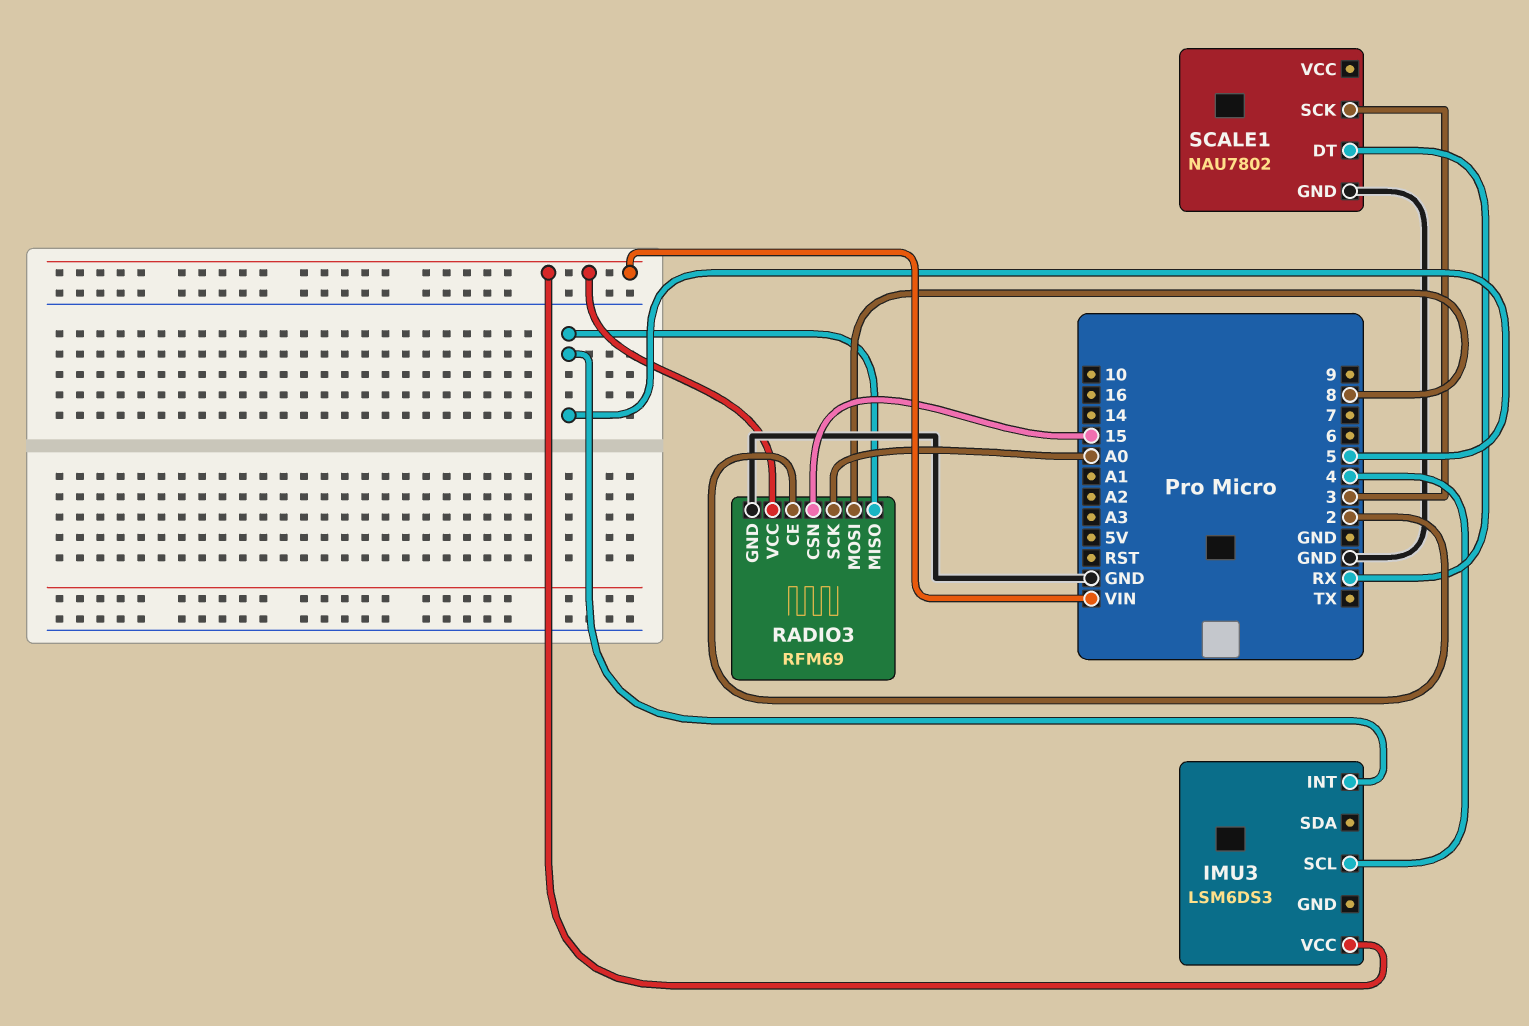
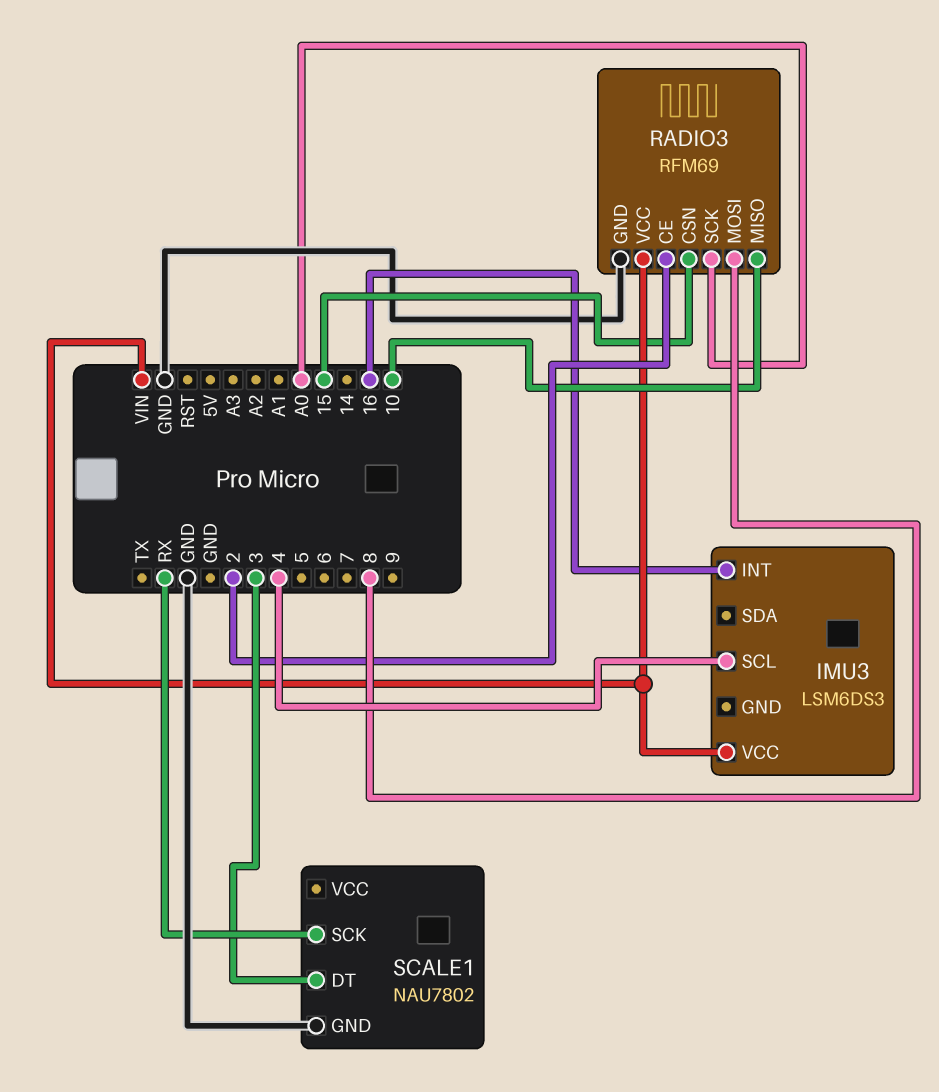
IMU3 pin INT: 5 -> 16
RADIO3 pin MISO: 5 -> 10
SCALE1 pin DT: RX -> 3
SCALE1 pin SCK: 3 -> RX

